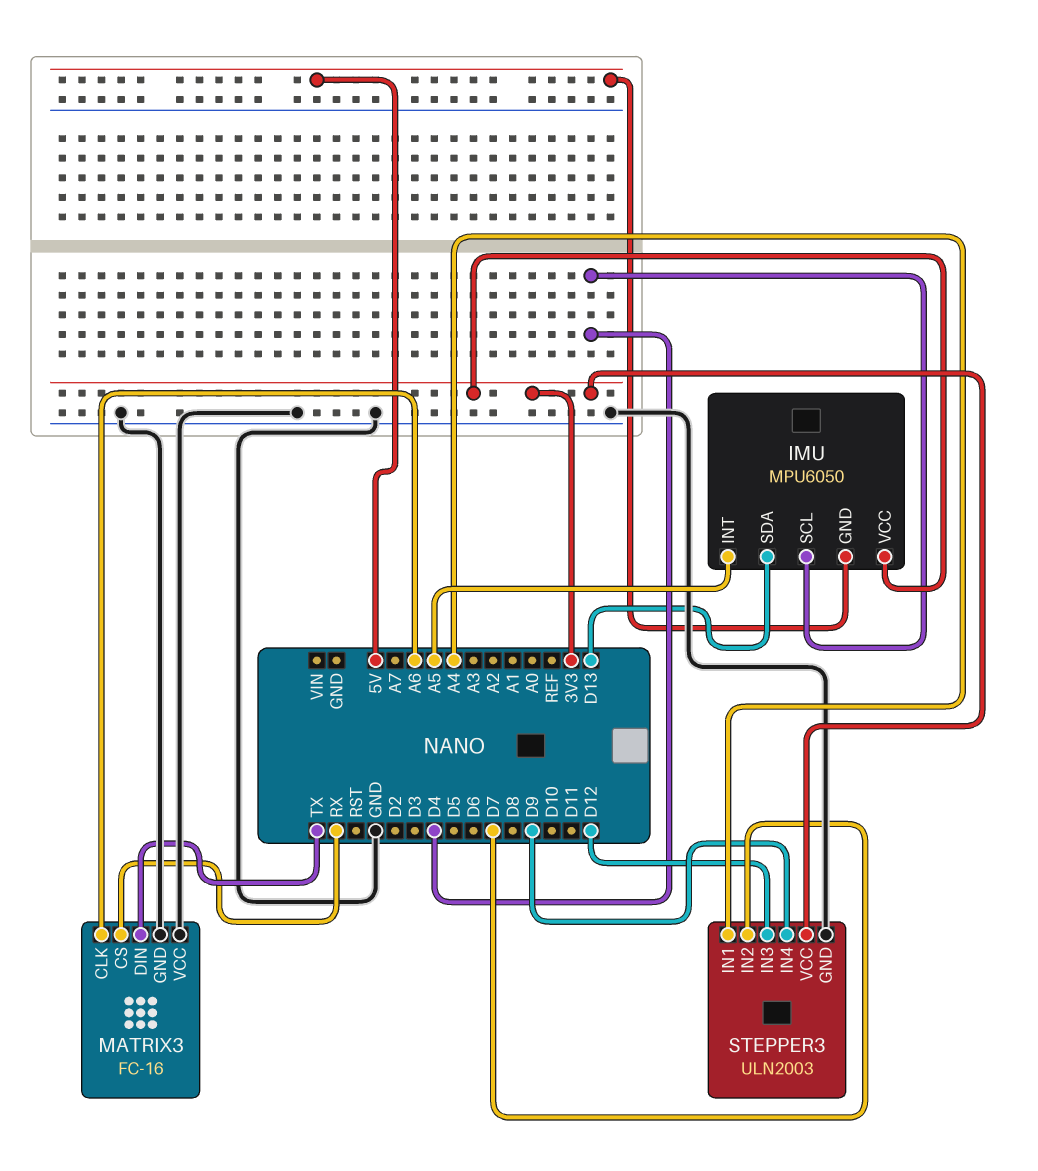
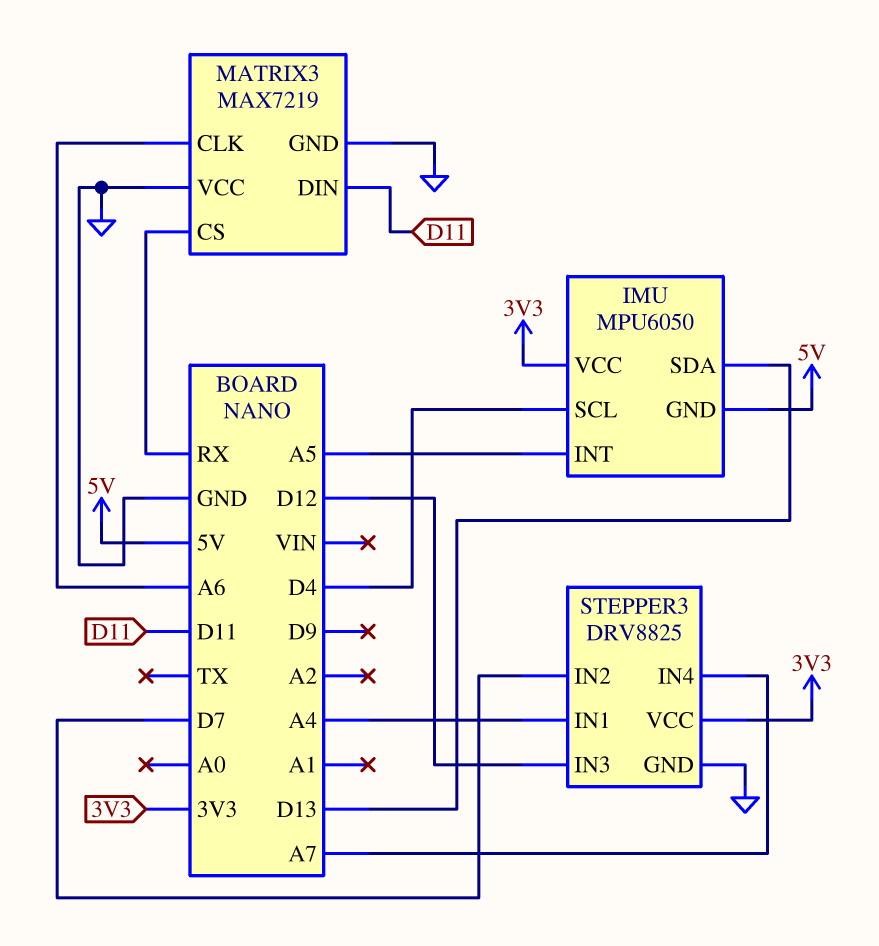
MATRIX3: FC-16 -> MAX7219
MATRIX3 pin DIN: TX -> D11
STEPPER3: ULN2003 -> DRV8825
STEPPER3 pin IN4: D9 -> A7

